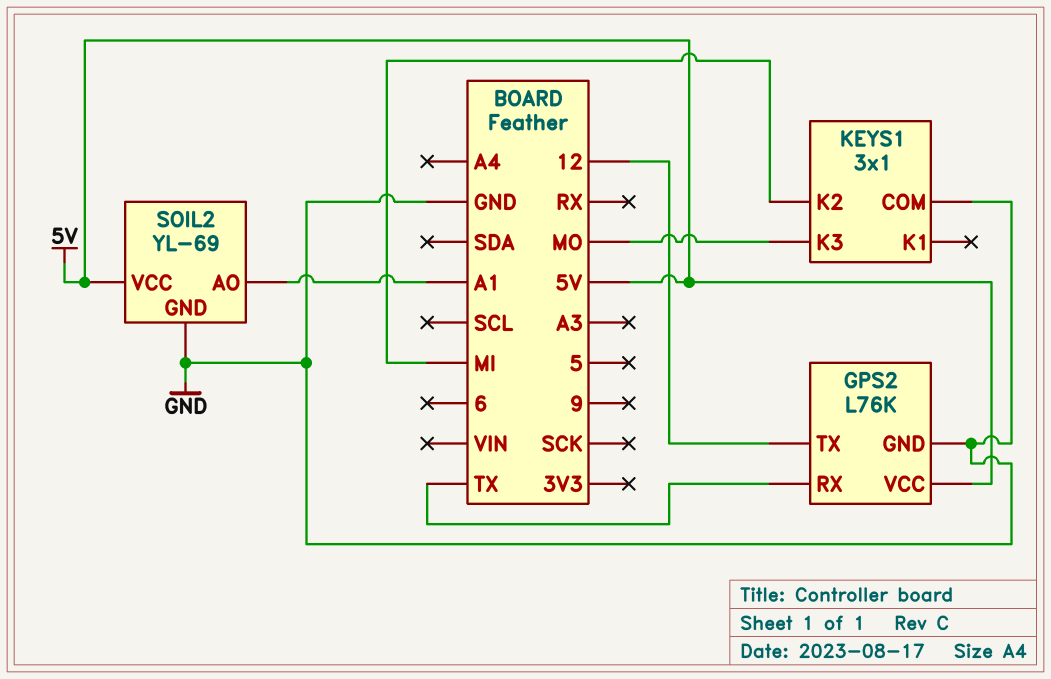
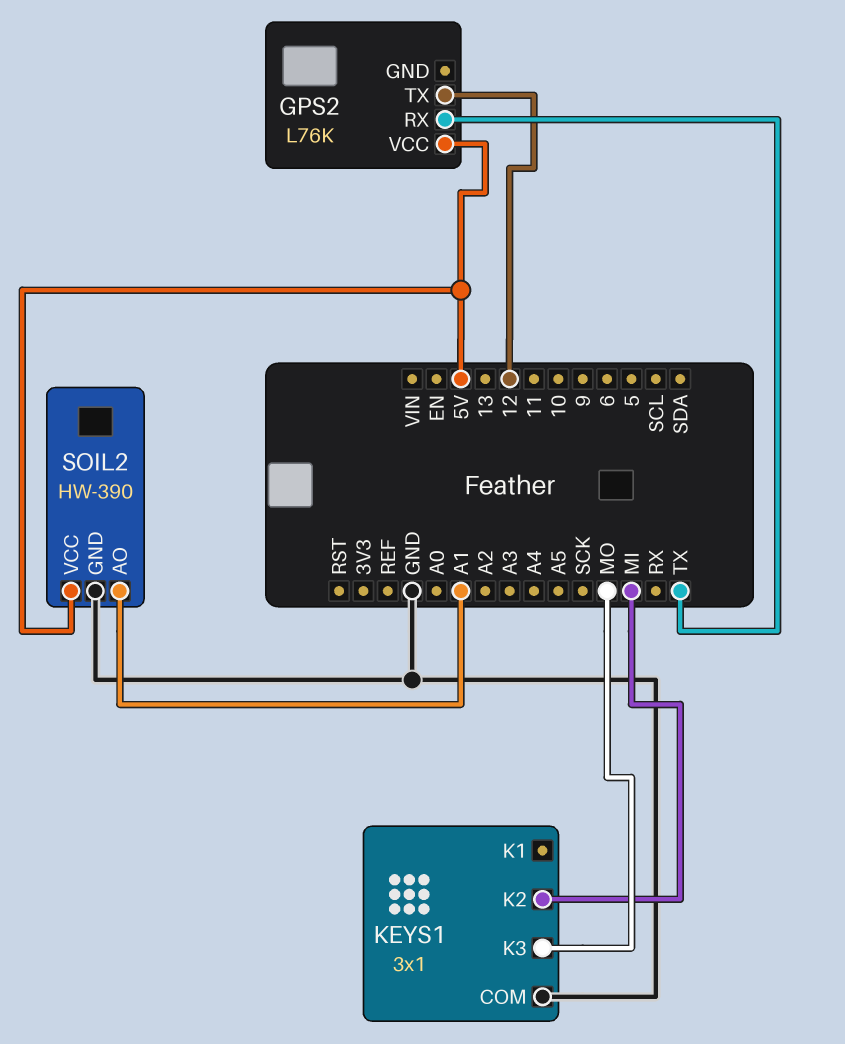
GPS2 pin GND: GND -> none
SOIL2: YL-69 -> HW-390

